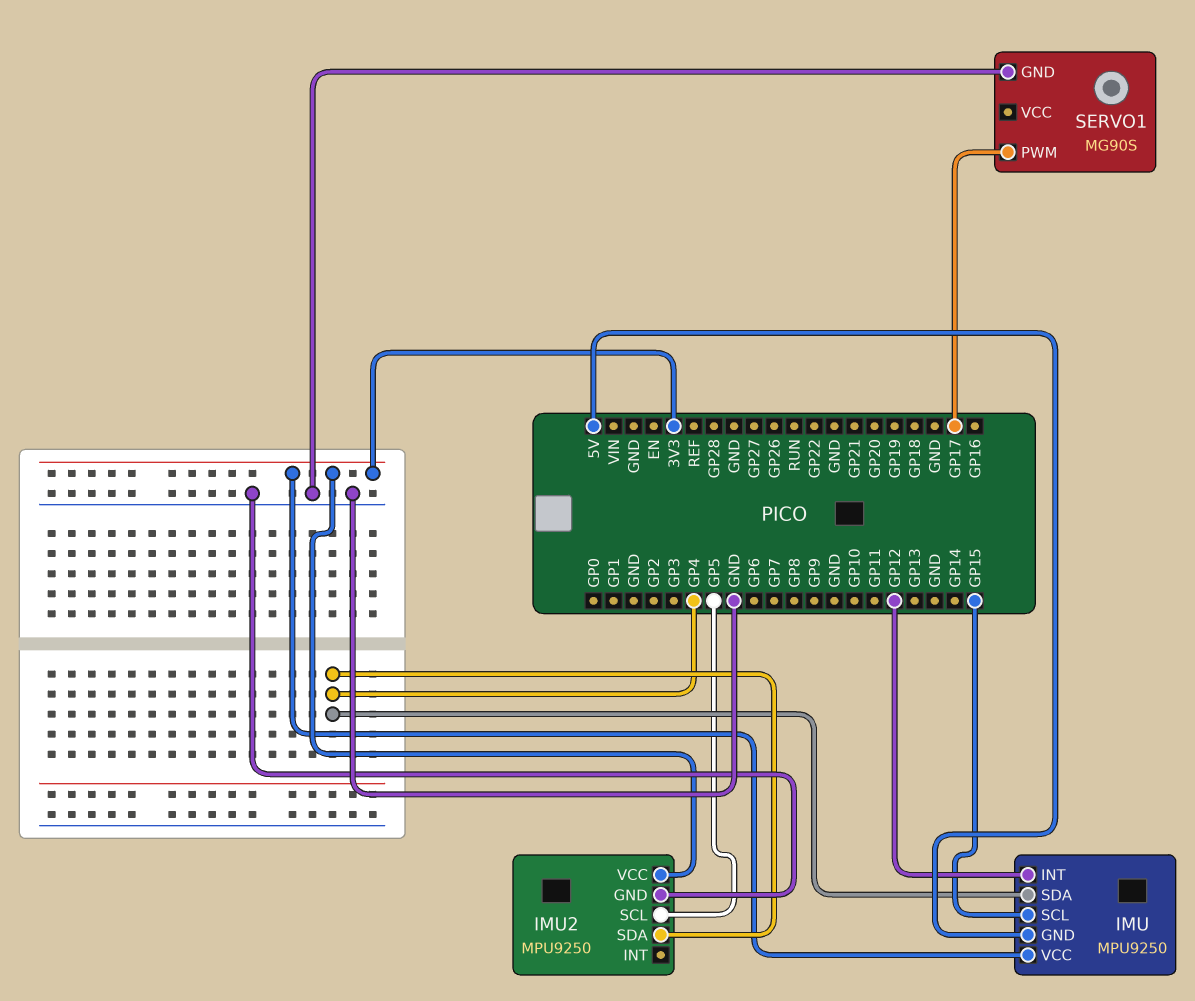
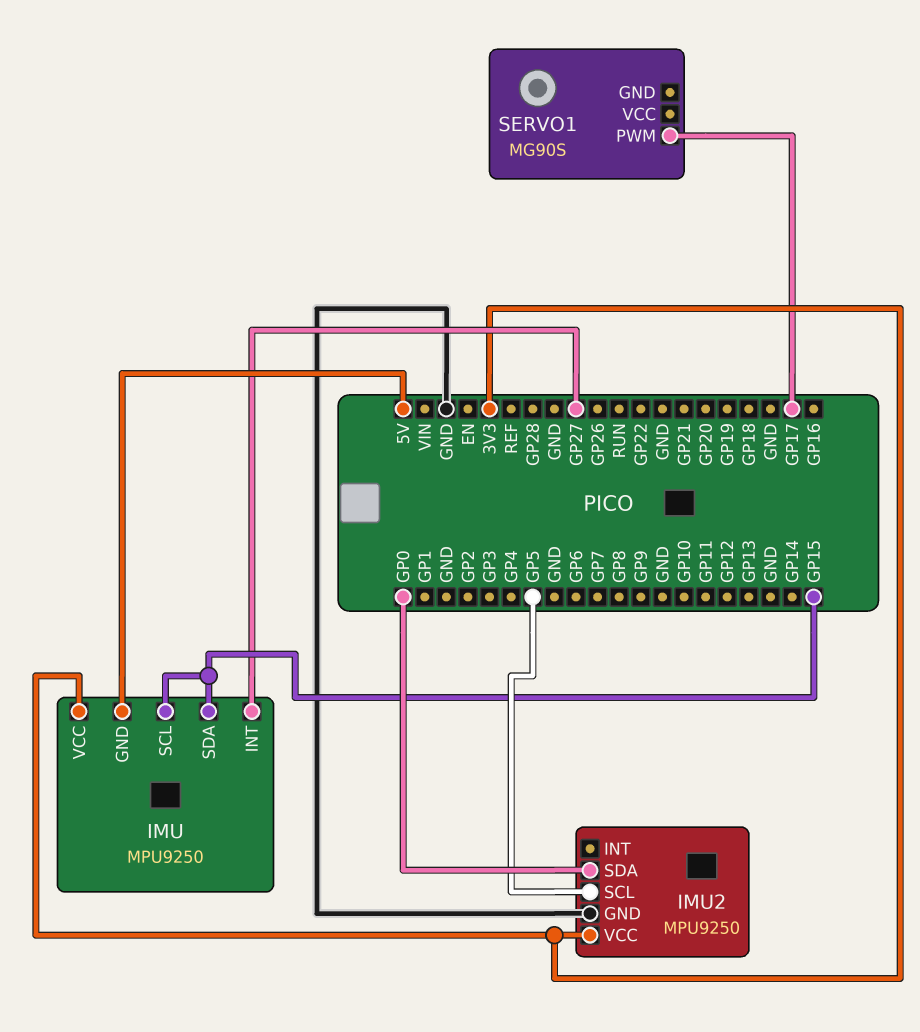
IMU pin INT: GP12 -> GP27
IMU pin SDA: GP4 -> GP15
IMU2 pin SDA: GP4 -> GP0
SERVO1 pin GND: GND -> none

